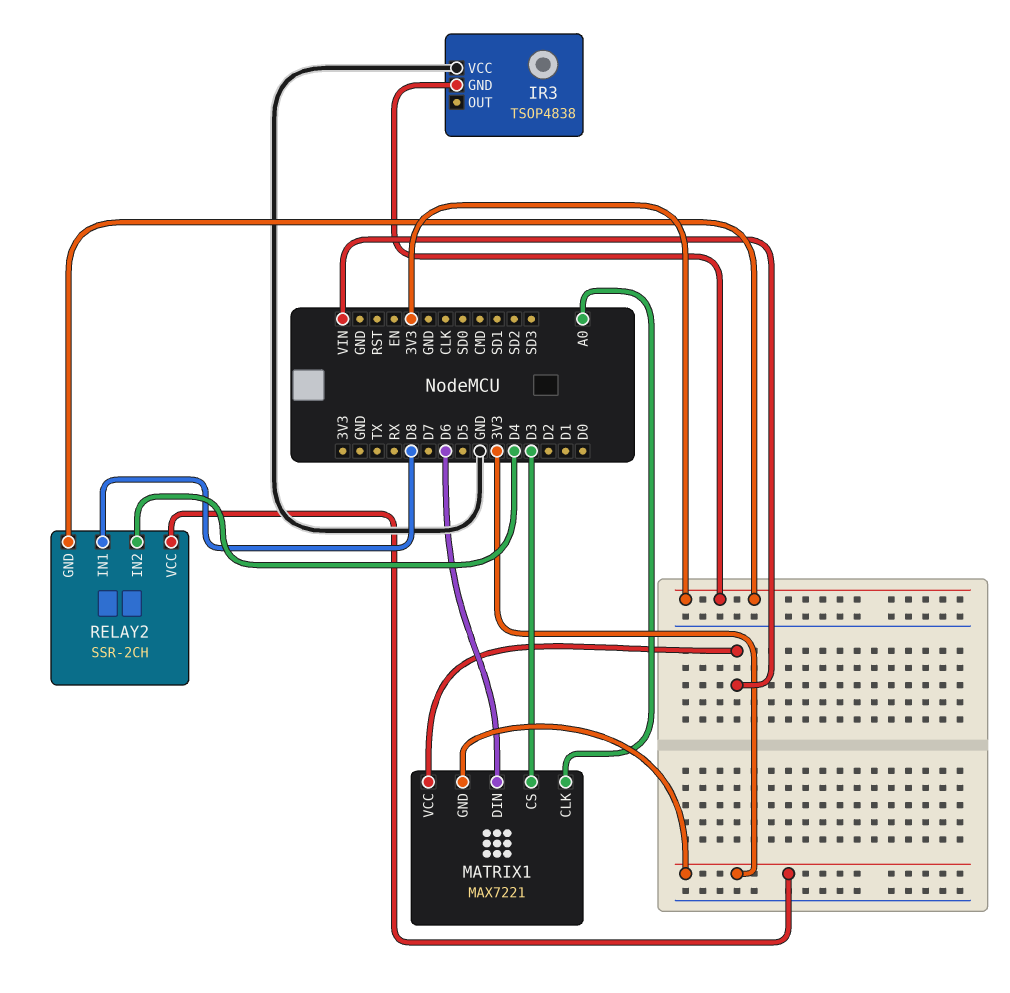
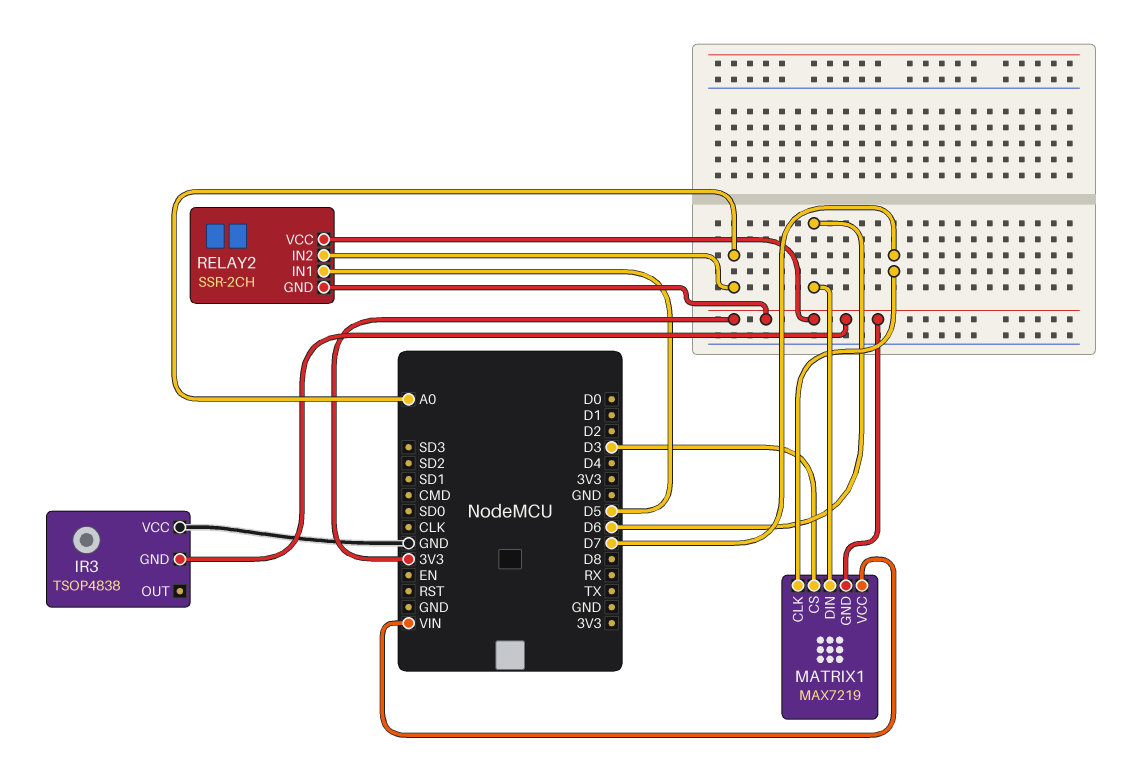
MATRIX1: MAX7221 -> MAX7219
MATRIX1 pin CLK: A0 -> D7
RELAY2 pin IN1: D8 -> D5
RELAY2 pin IN2: D4 -> A0

